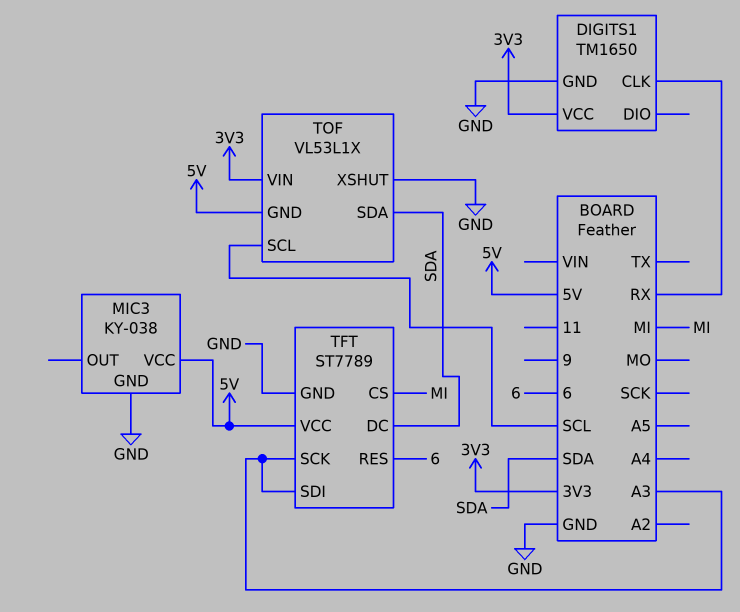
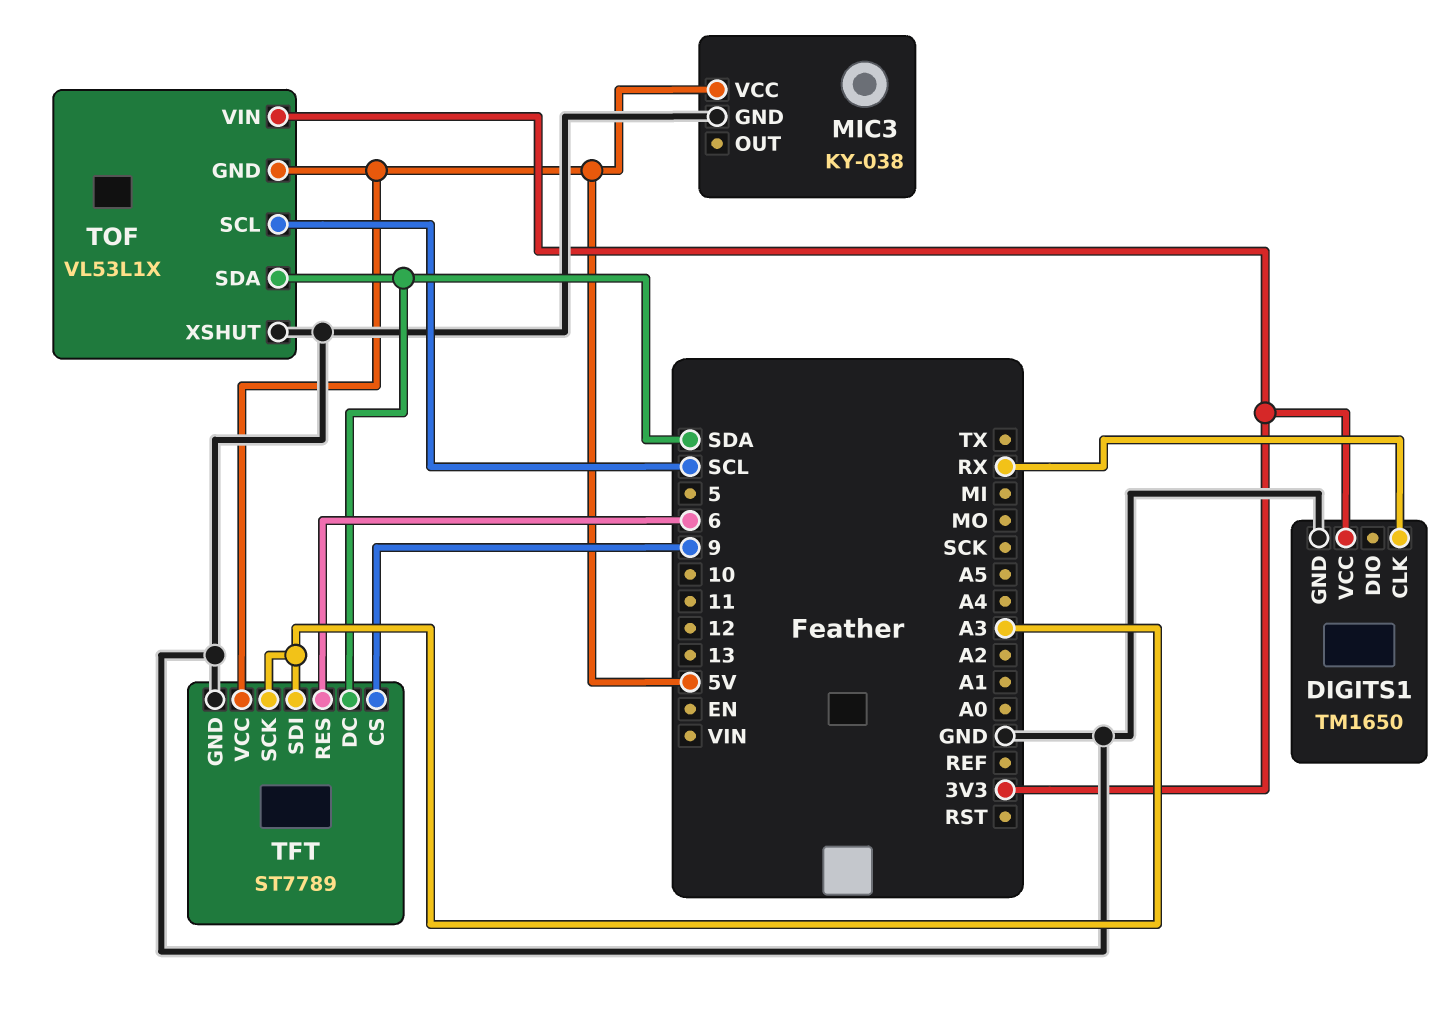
TFT pin CS: MI -> 9

